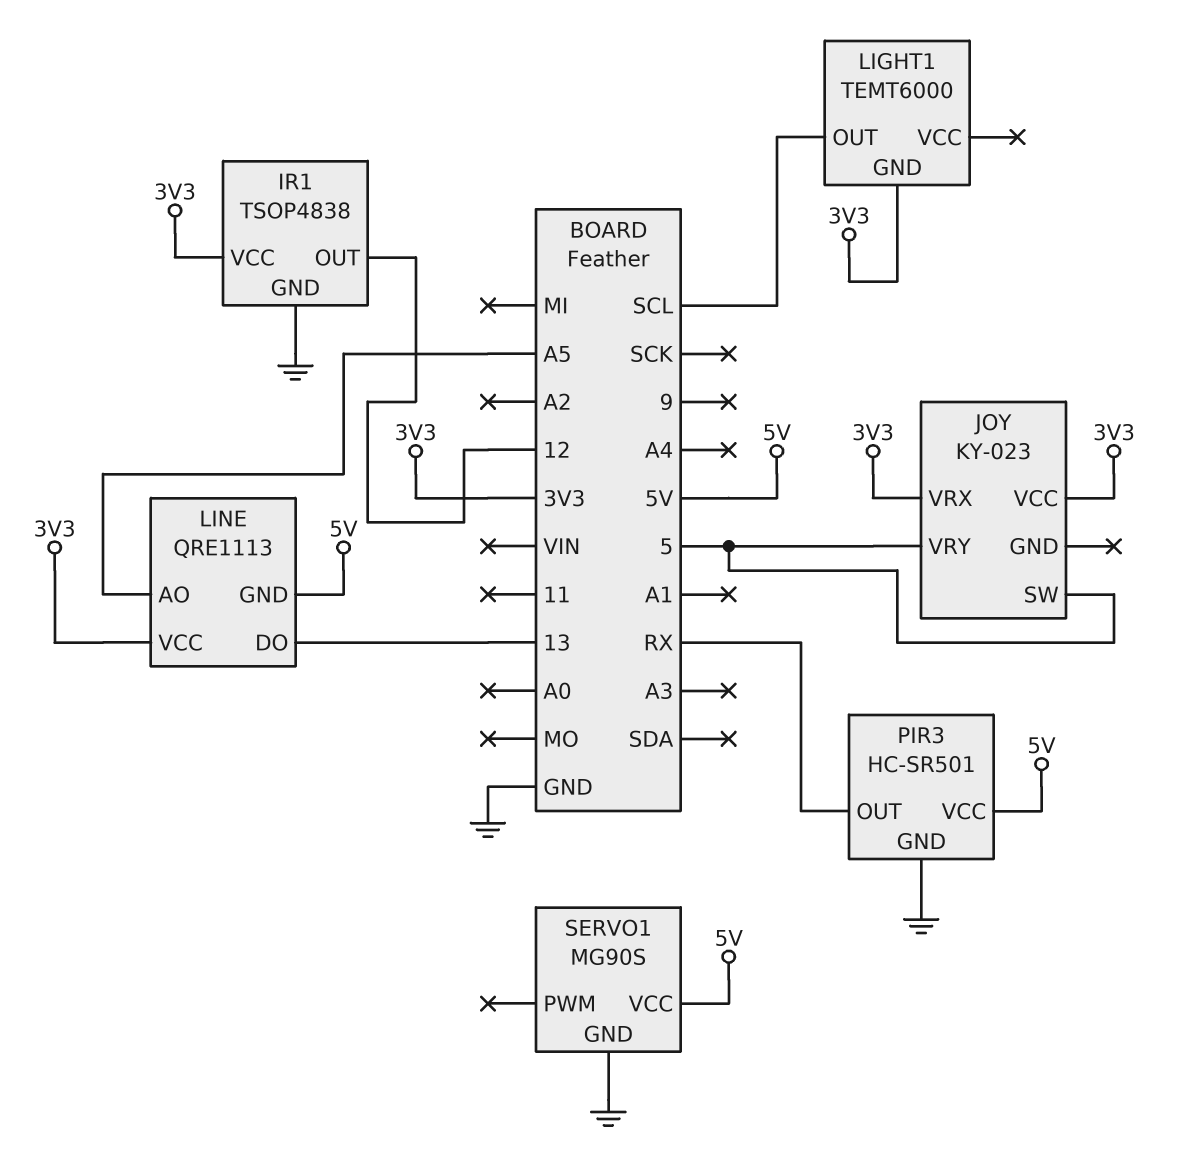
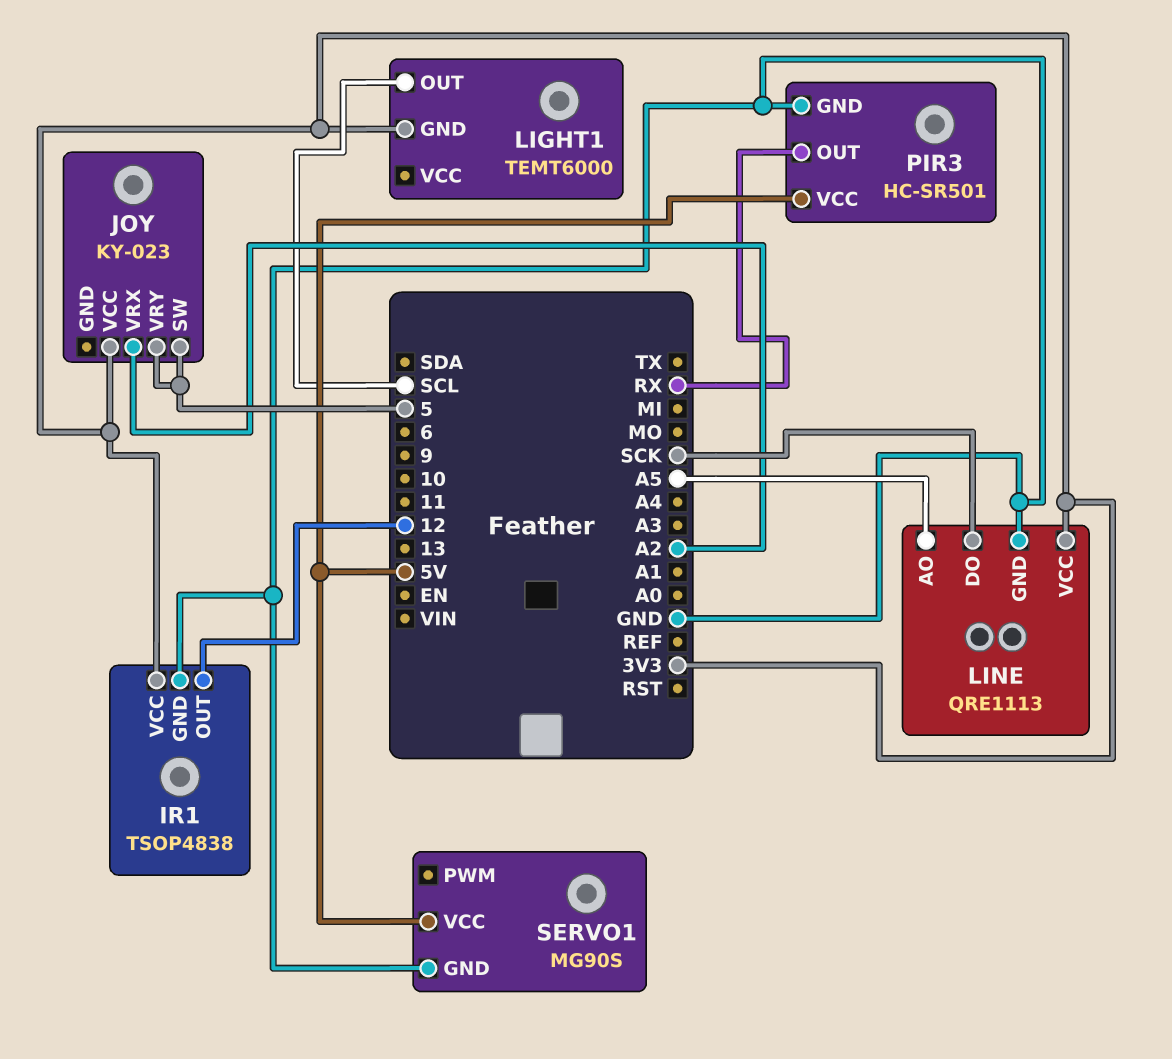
JOY pin VRX: 3V3 -> A2
LINE pin DO: 13 -> SCK
LINE pin GND: 5V -> GND

